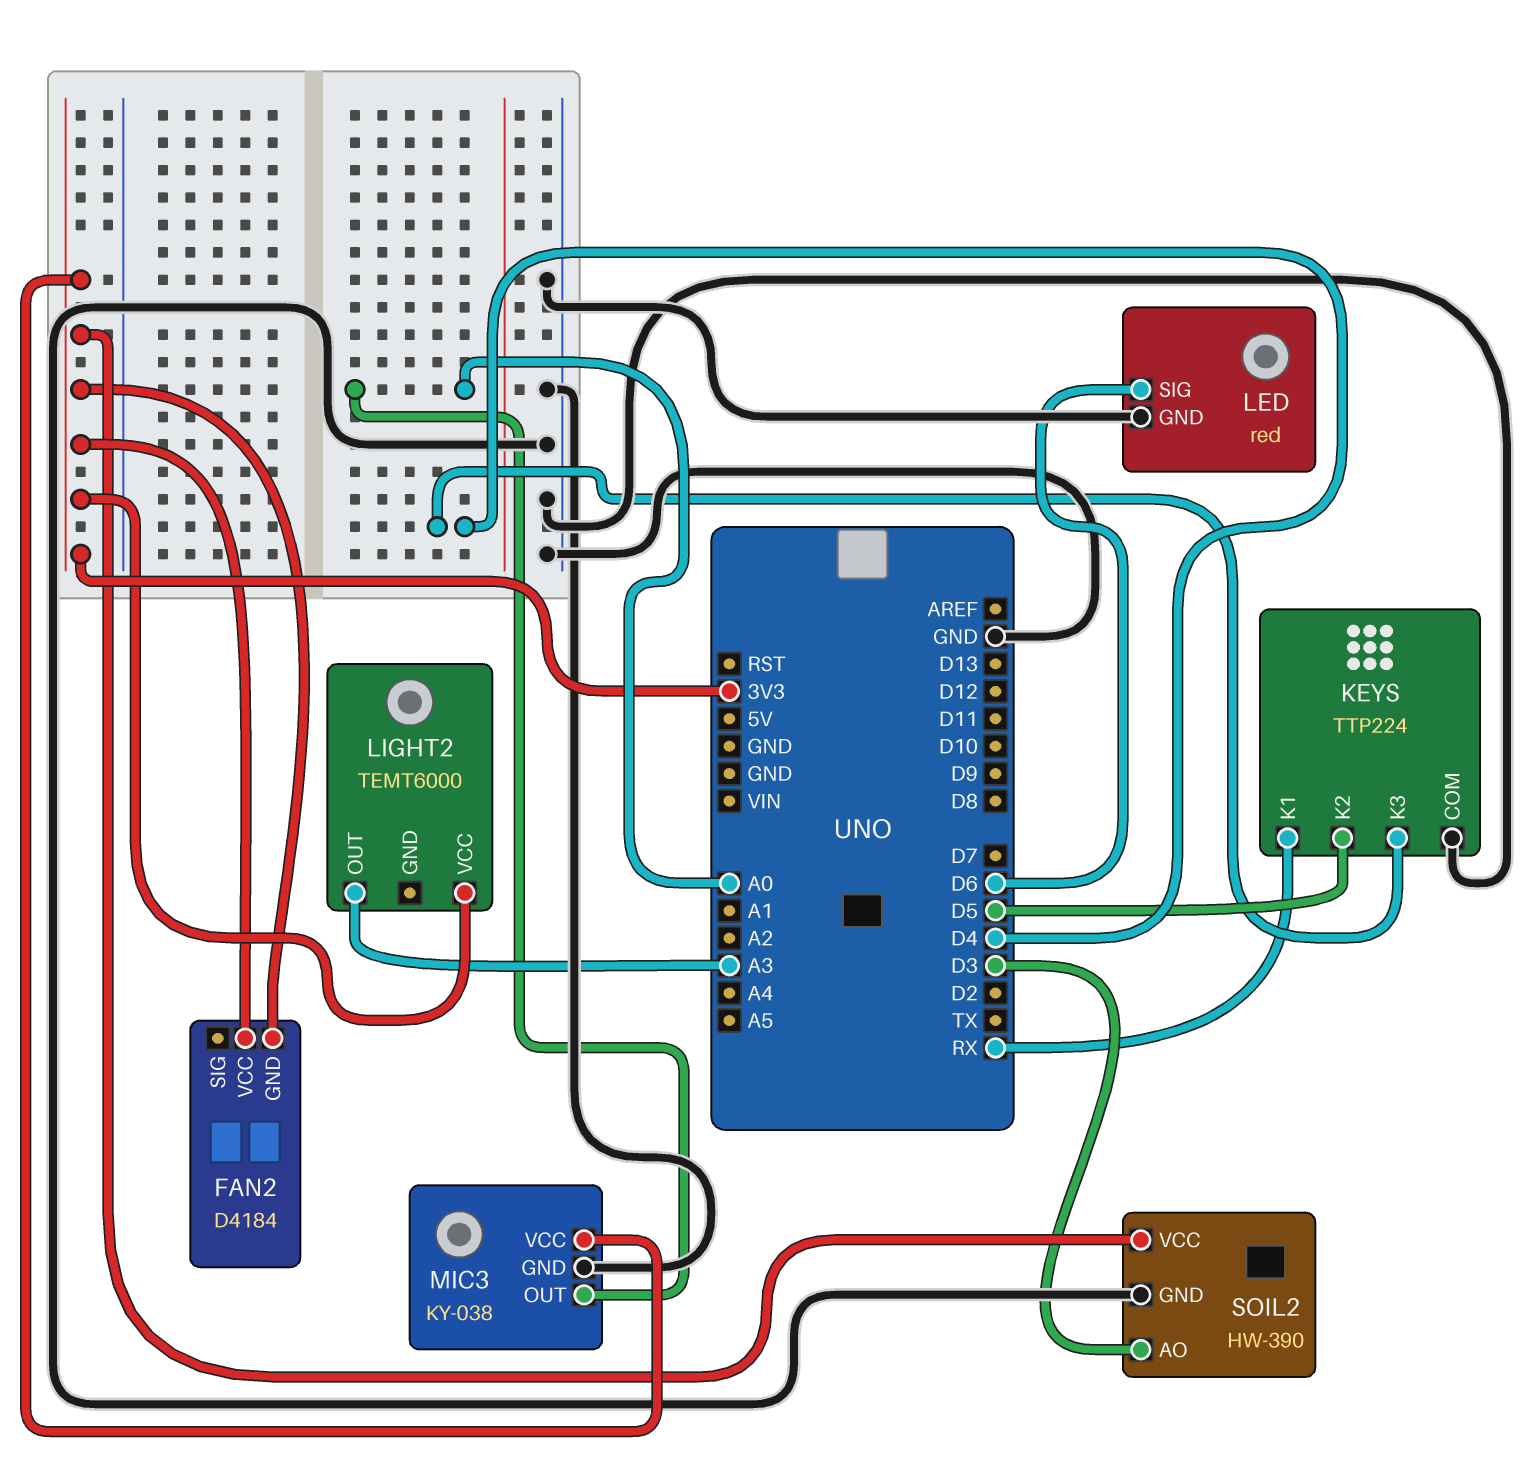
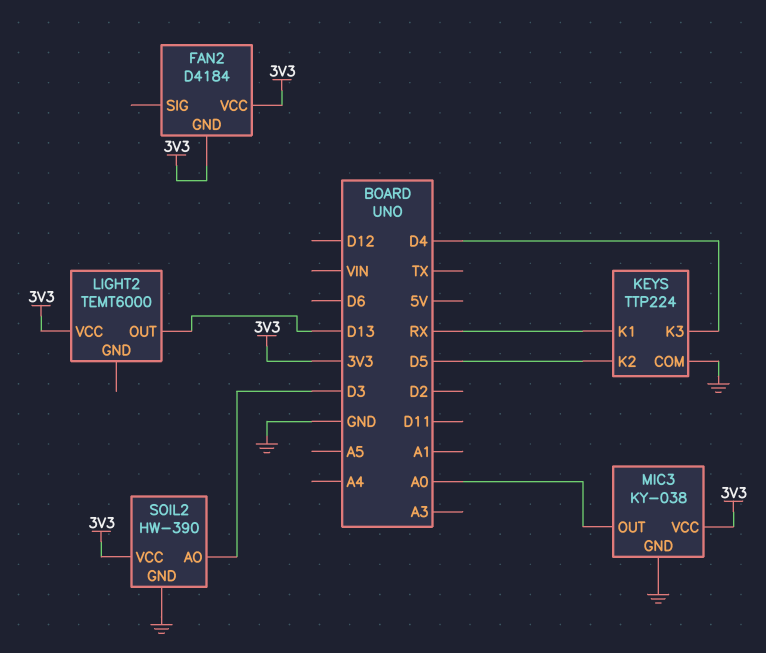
LED: red -> none
LED pin GND: GND -> none
LED pin SIG: D6 -> none
LIGHT2 pin OUT: A3 -> D13

